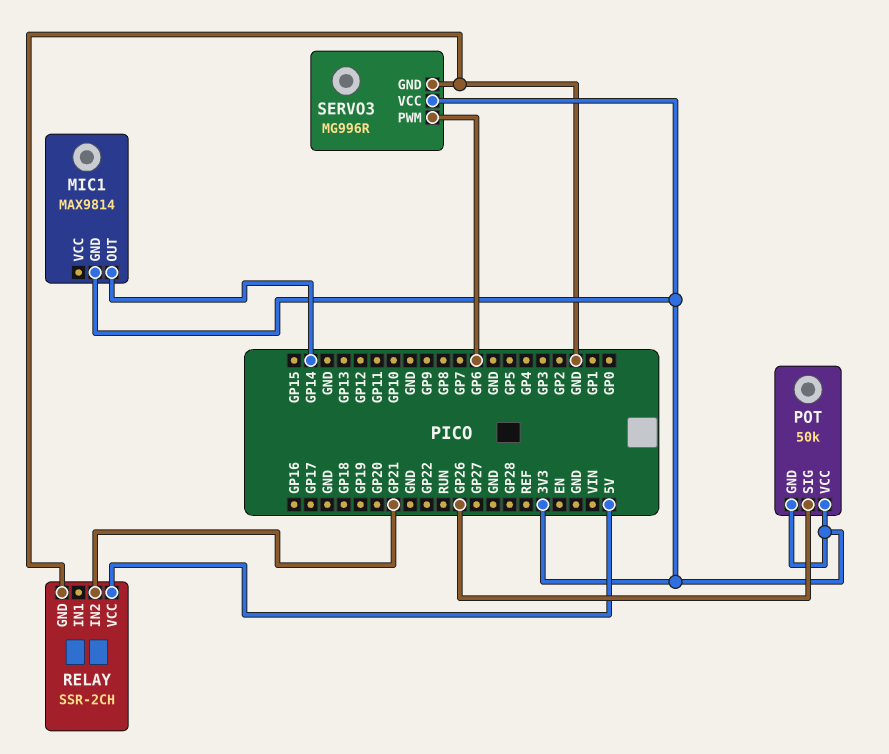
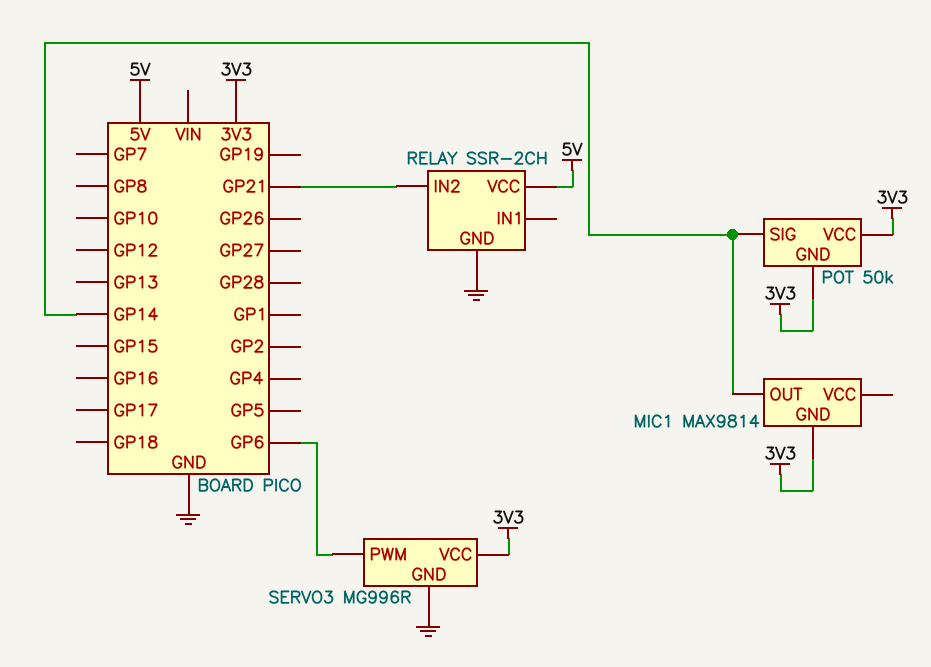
POT pin SIG: GP26 -> GP14

